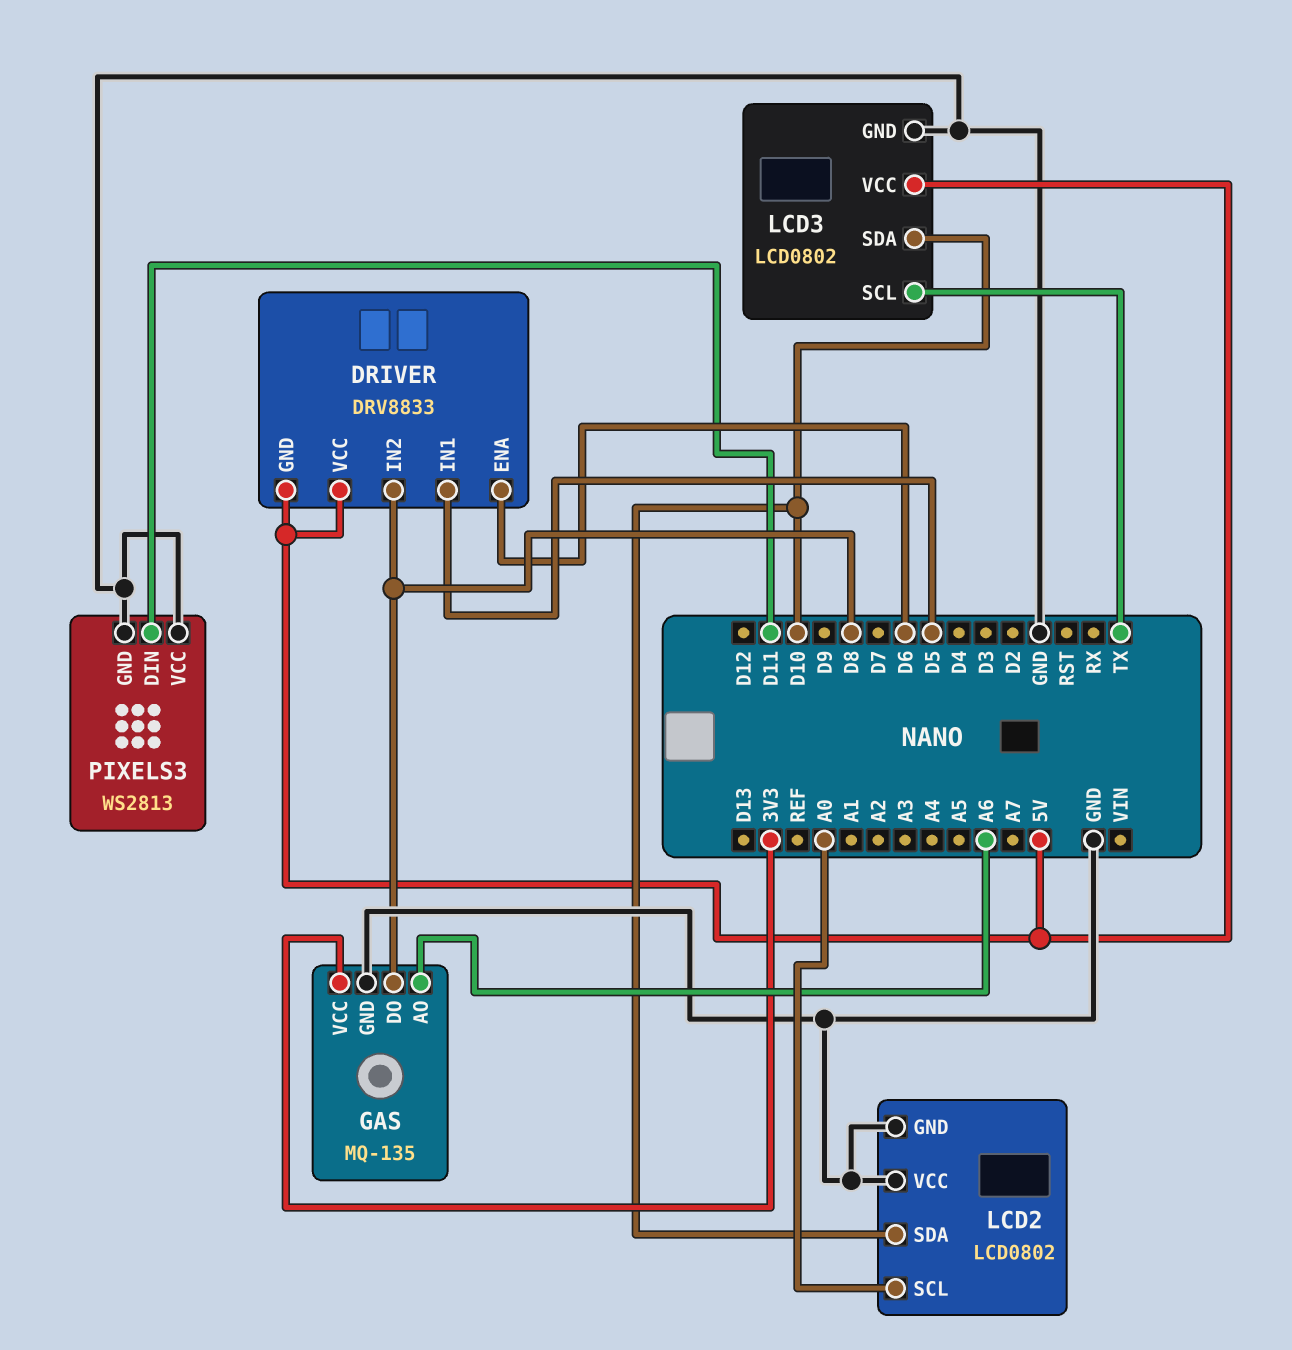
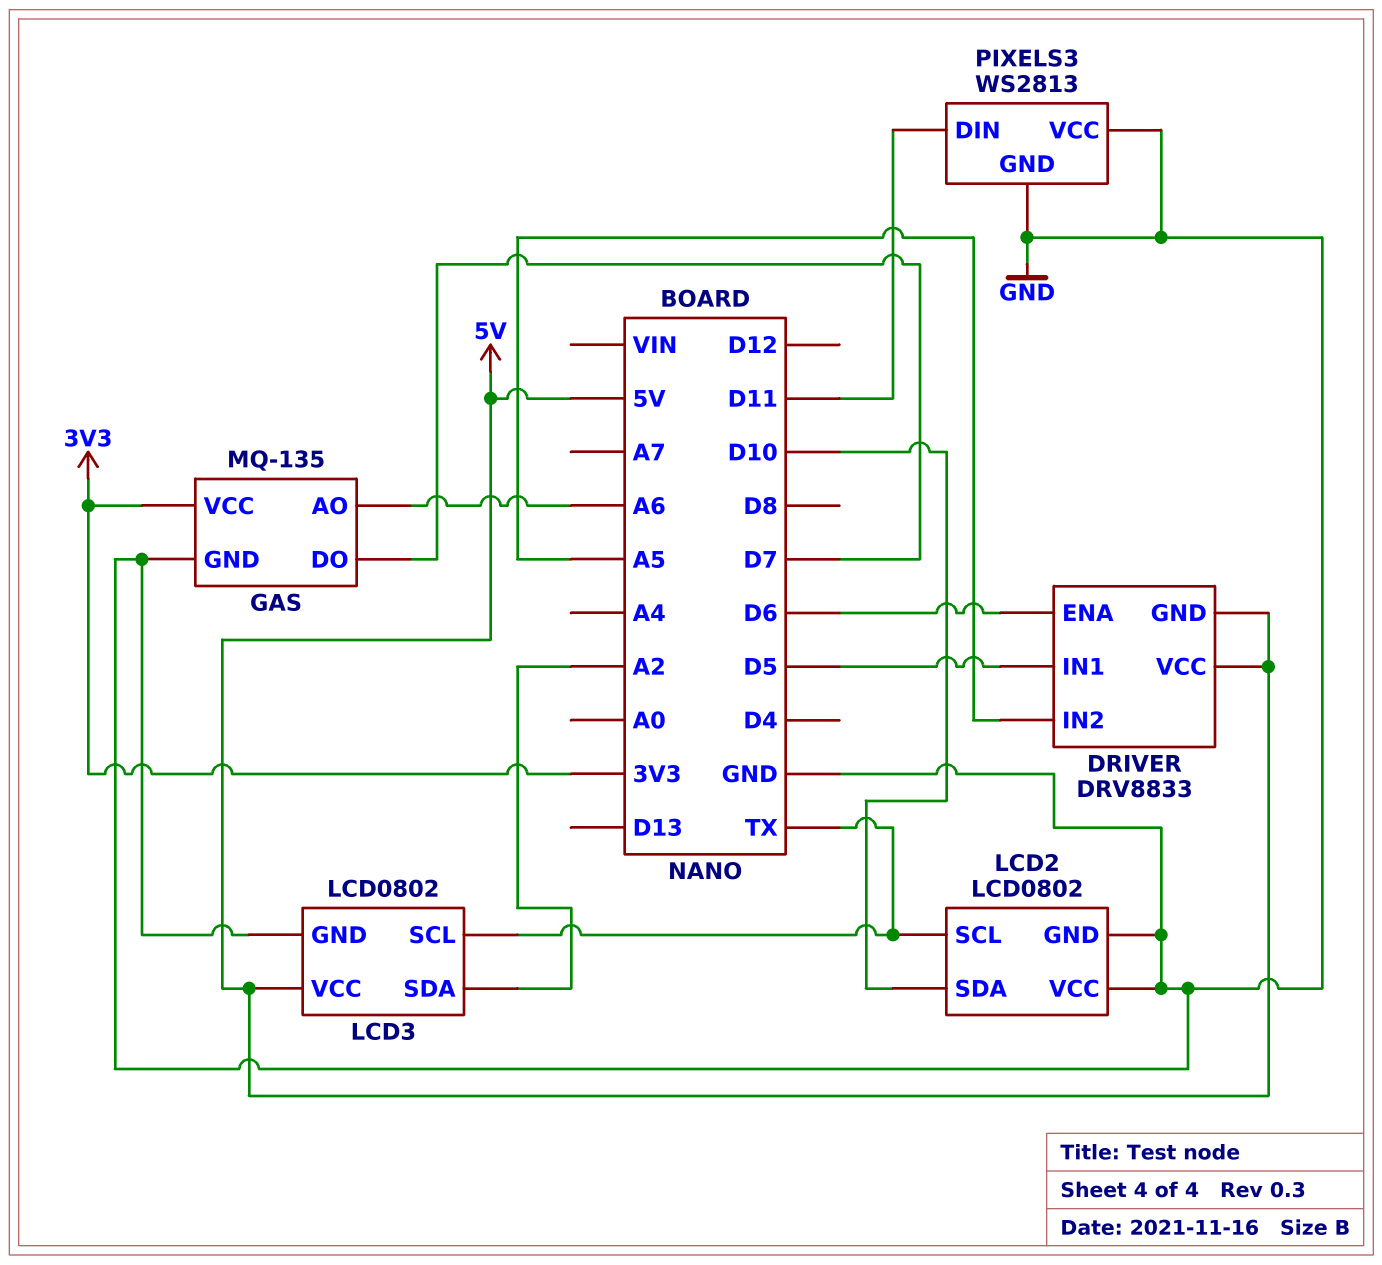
DRIVER pin IN2: D8 -> A5
GAS pin DO: D8 -> D7
LCD2 pin SCL: A0 -> TX
LCD3 pin SDA: D10 -> A2

